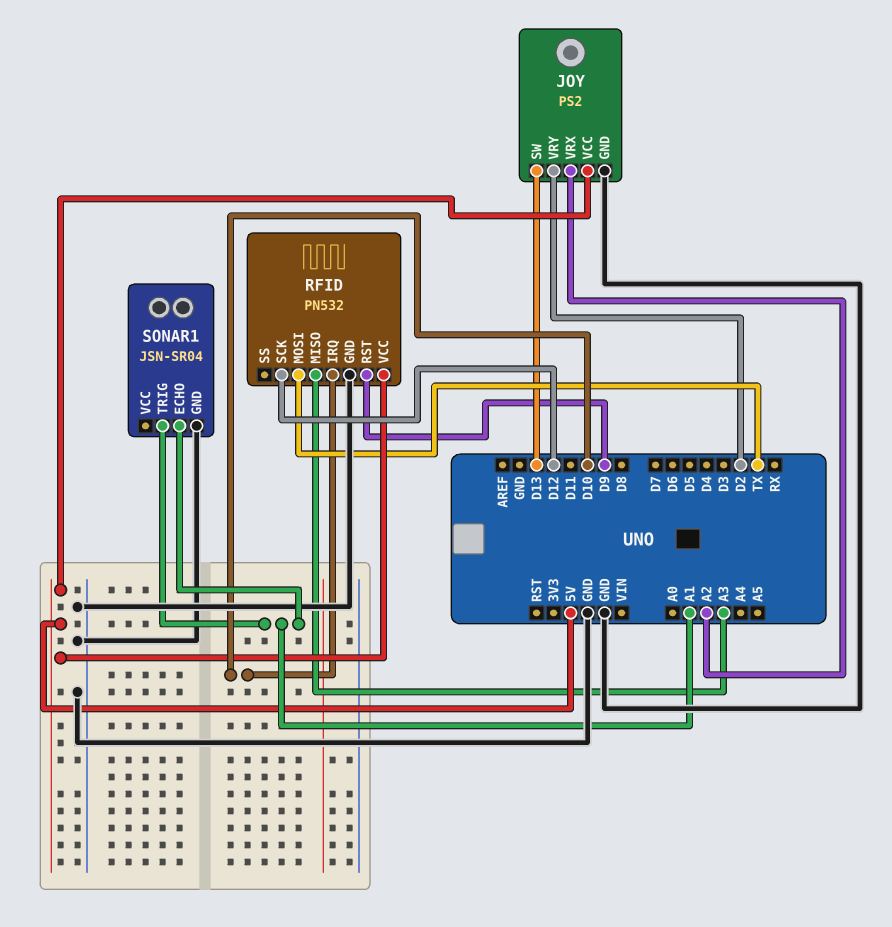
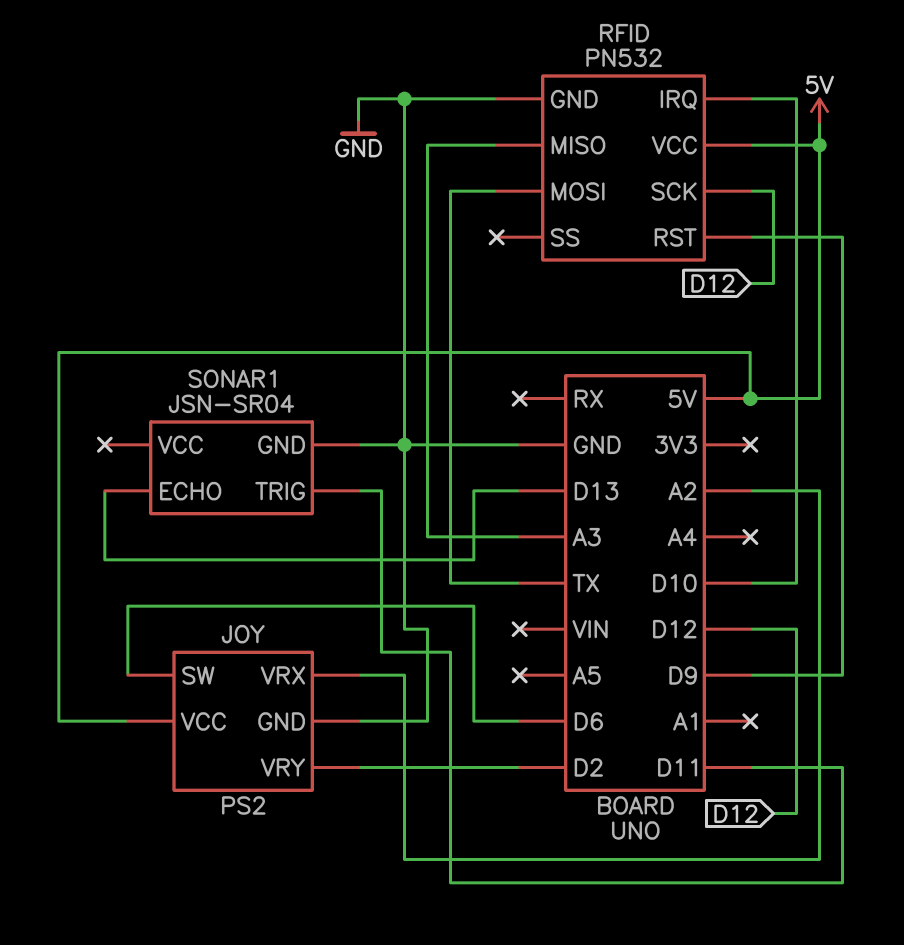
JOY pin SW: D13 -> D6
SONAR1 pin ECHO: A1 -> D13
SONAR1 pin TRIG: A1 -> D11

